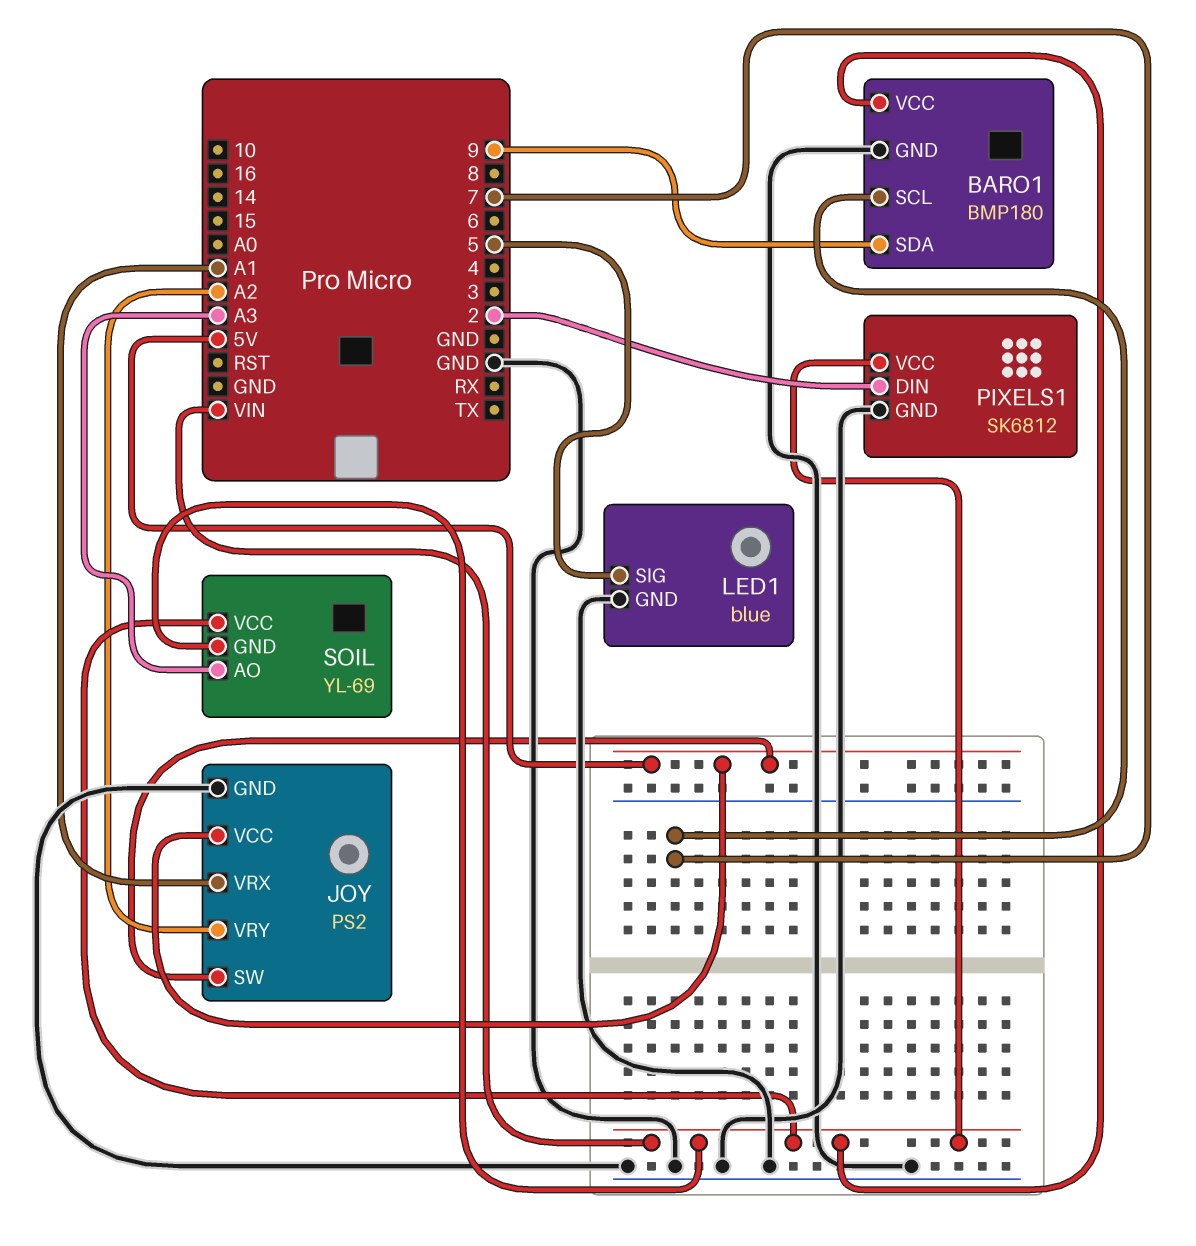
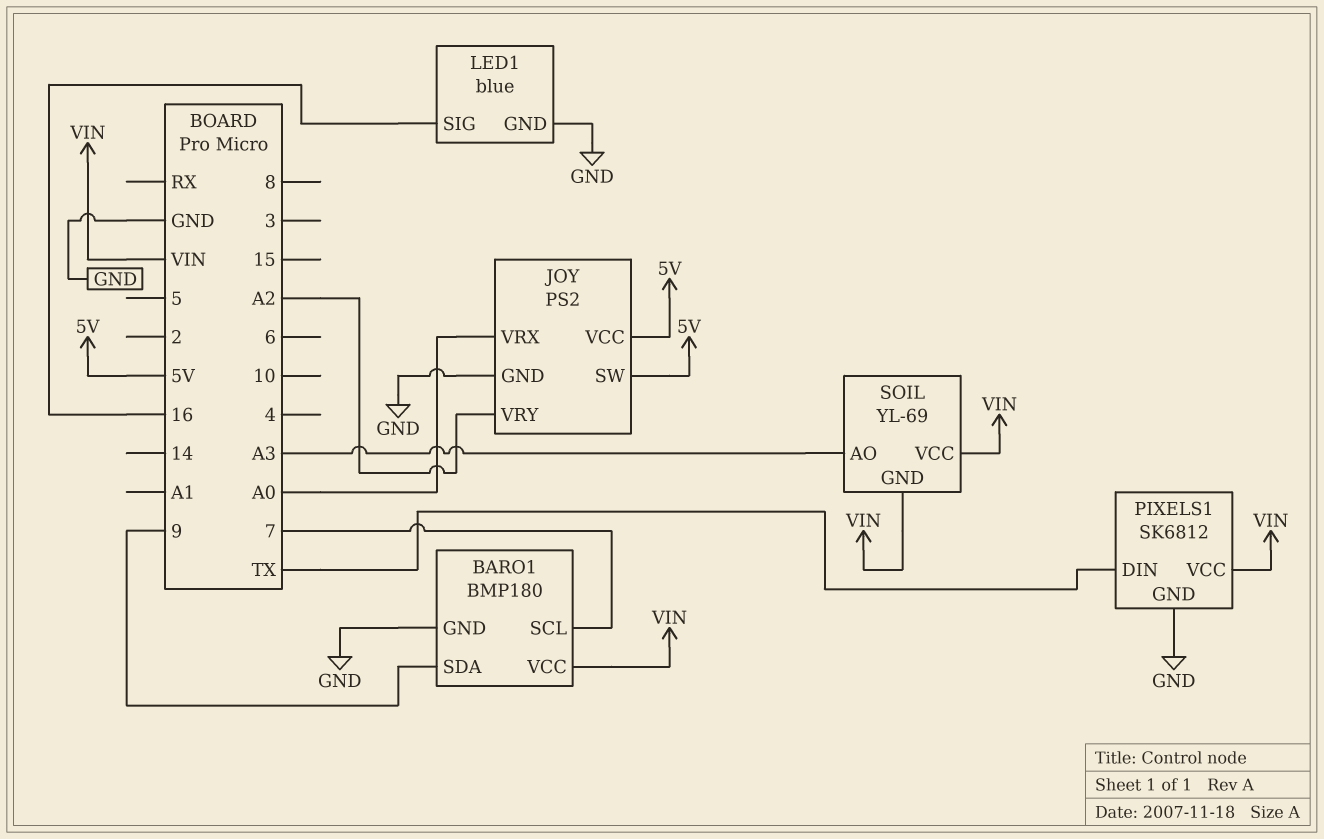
JOY pin VRX: A1 -> A0
LED1 pin SIG: 5 -> 16
PIXELS1 pin DIN: 2 -> TX

